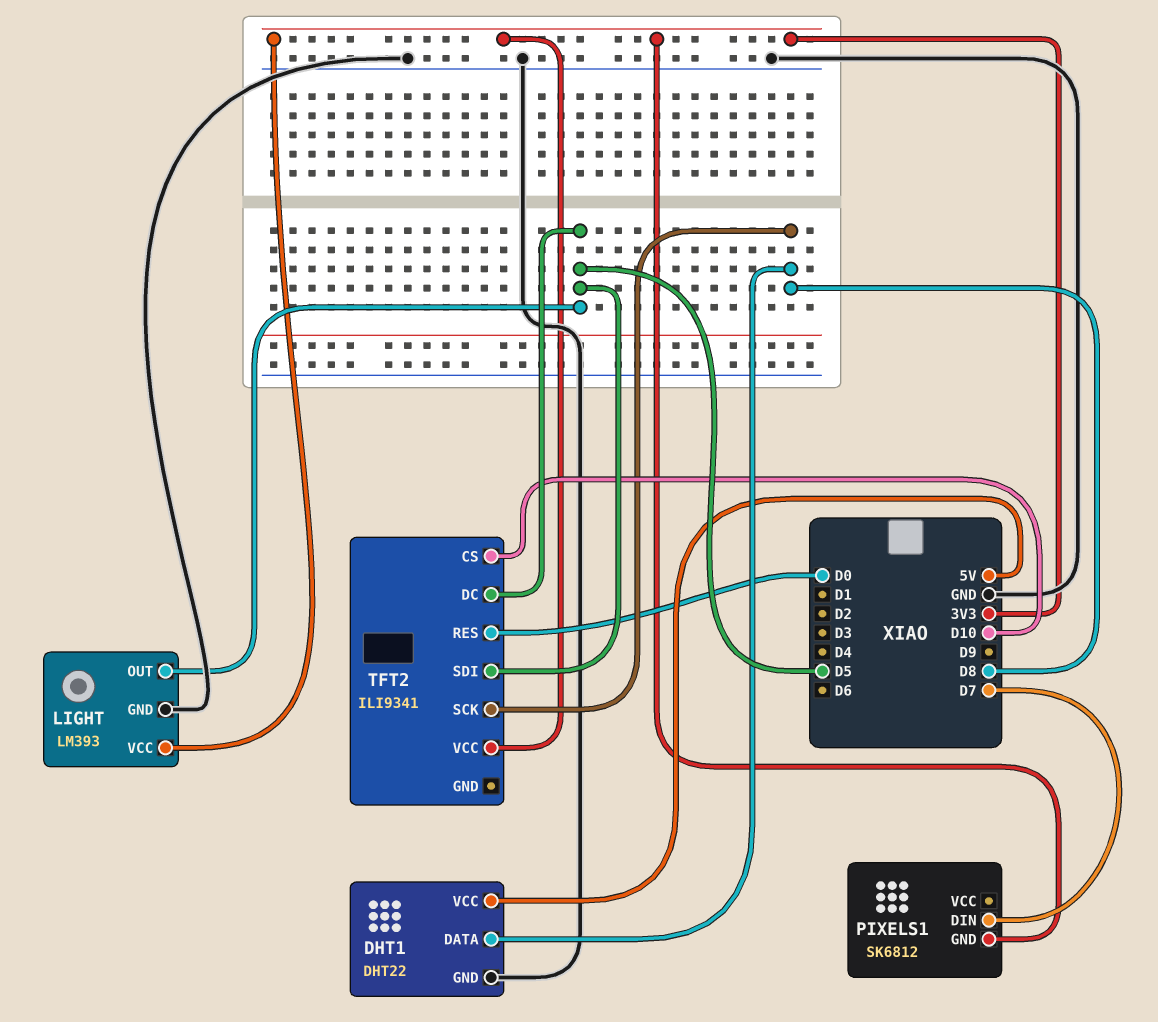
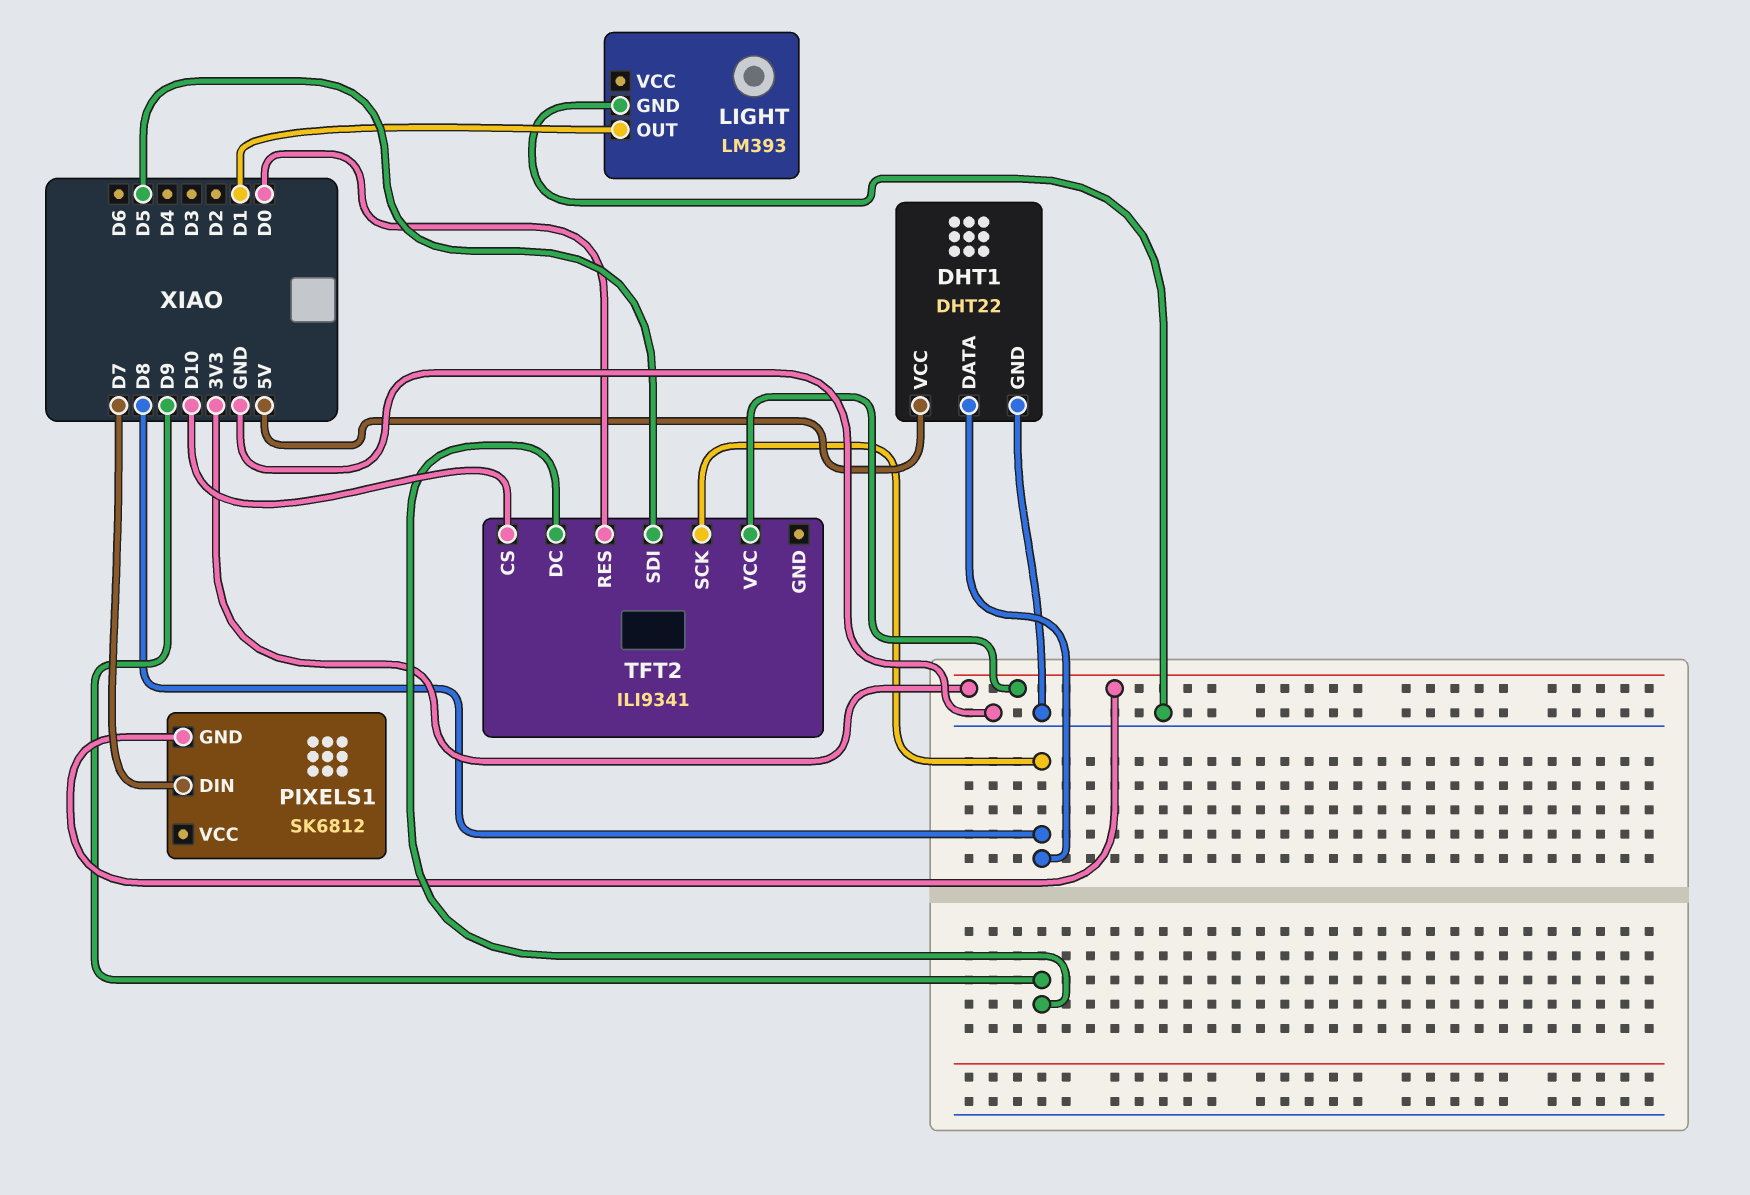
LIGHT pin OUT: D5 -> D1
LIGHT pin VCC: 3V3 -> none
TFT2 pin DC: D5 -> D9

